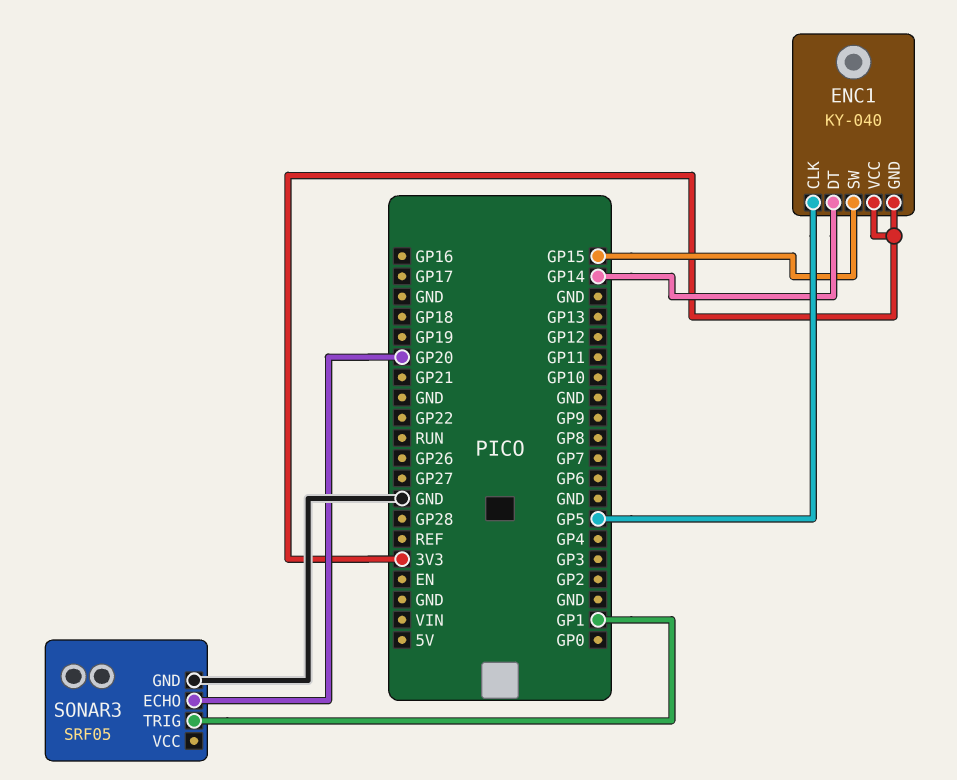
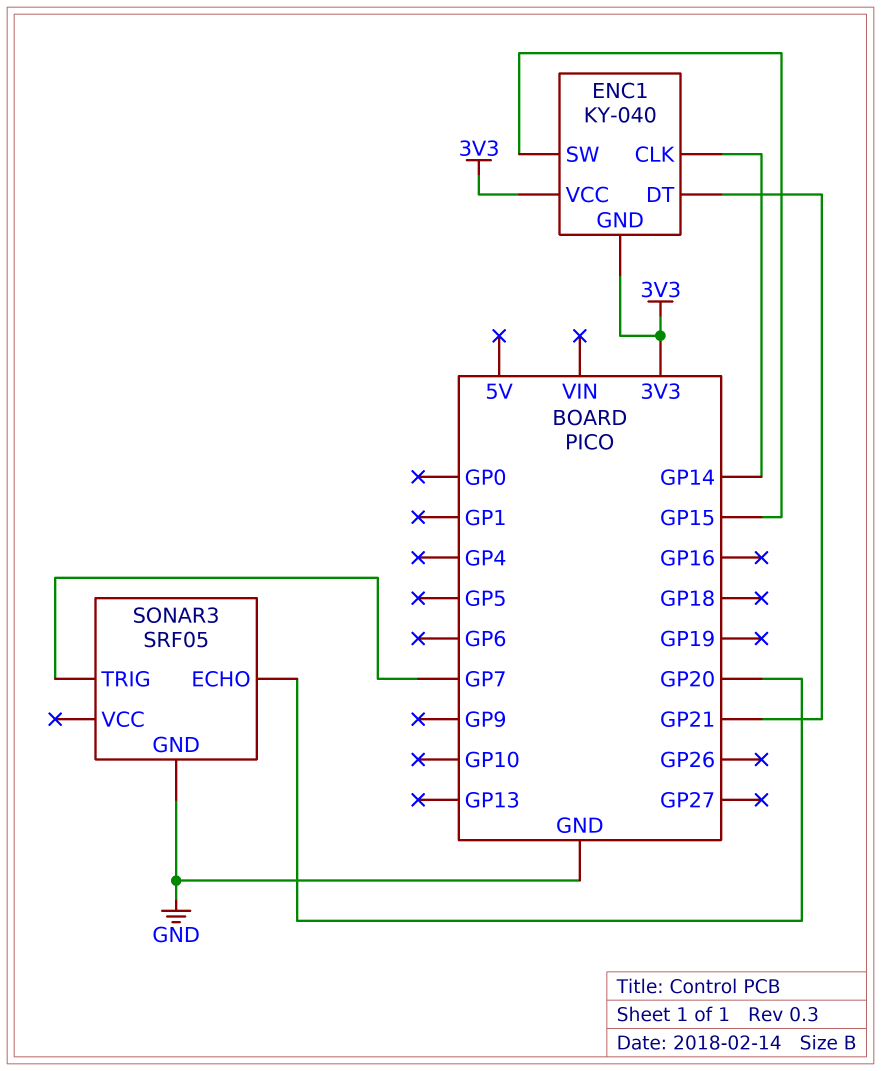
ENC1 pin CLK: GP5 -> GP14
ENC1 pin DT: GP14 -> GP21
SONAR3 pin TRIG: GP1 -> GP7

